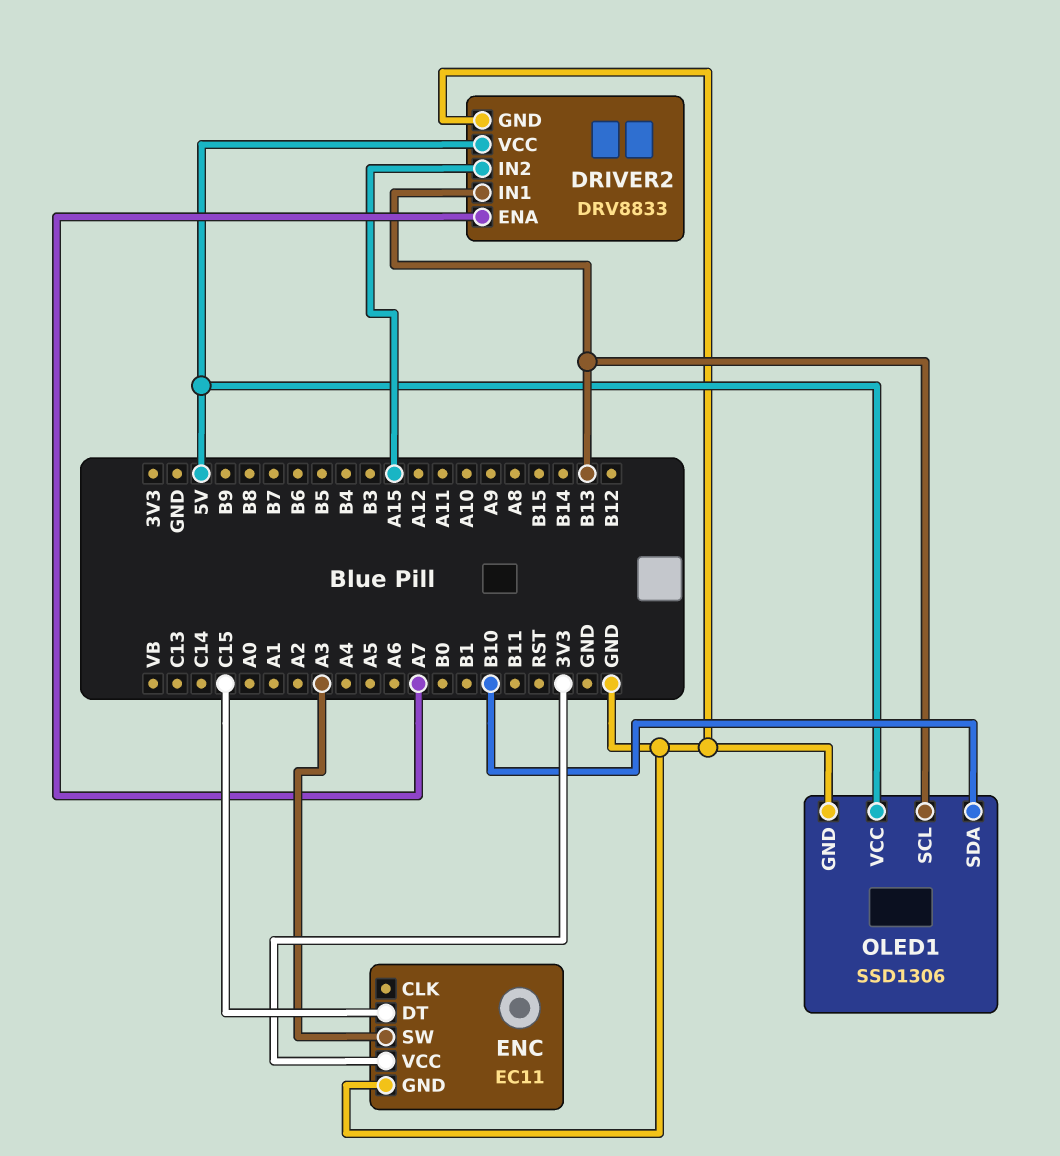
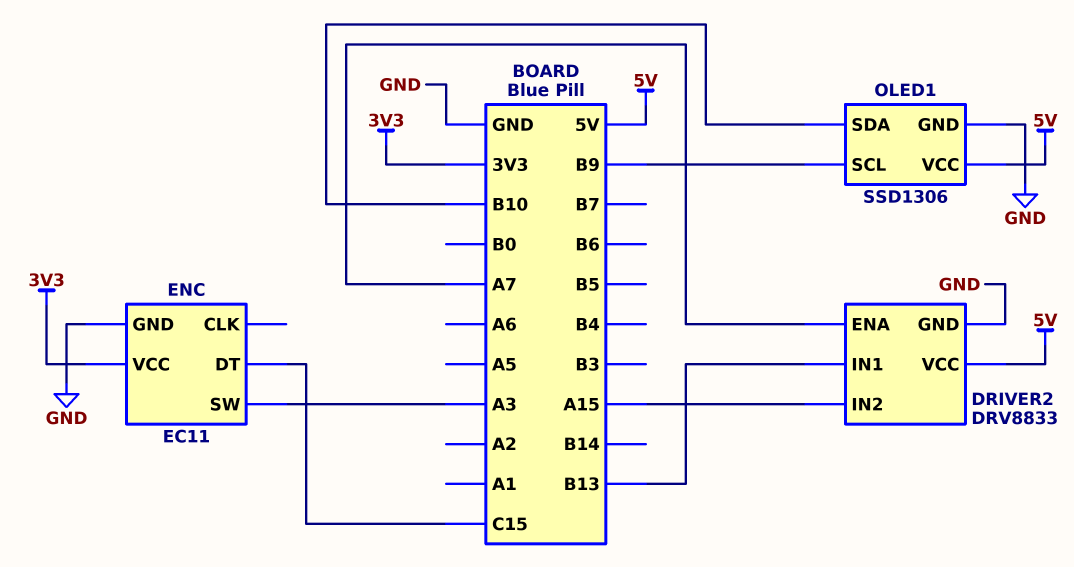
OLED1 pin SCL: B13 -> B9

